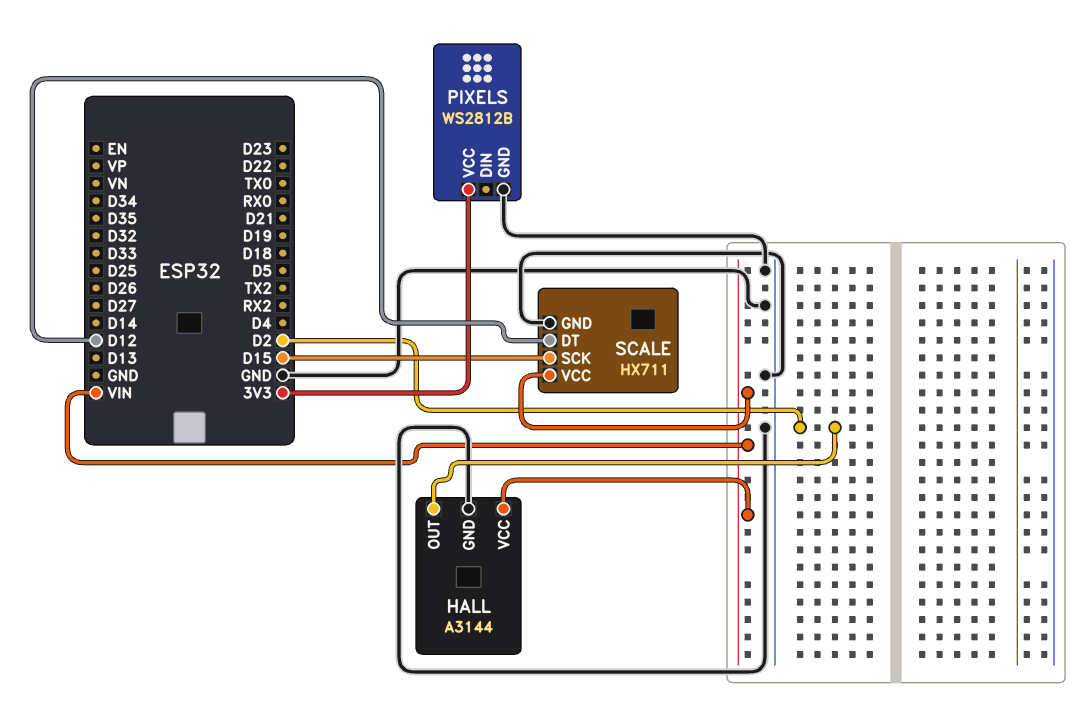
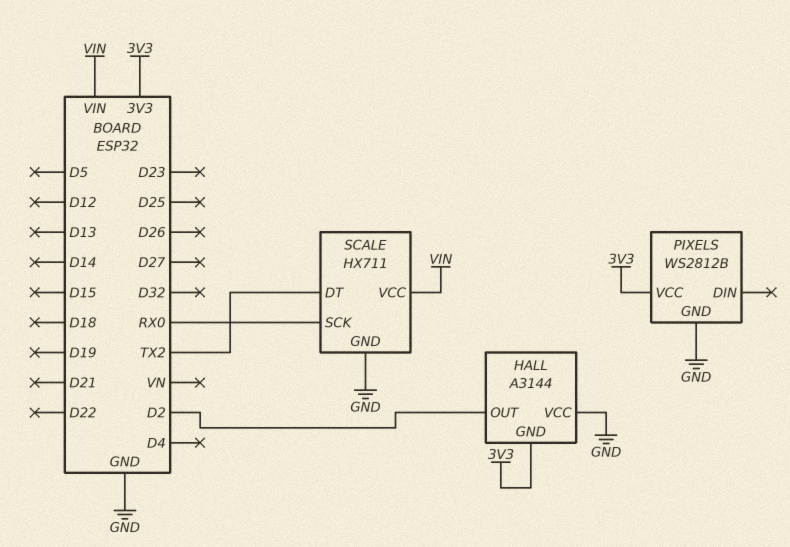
HALL pin GND: GND -> 3V3
HALL pin VCC: VIN -> GND
SCALE pin DT: D12 -> TX2
SCALE pin SCK: D15 -> RX0

